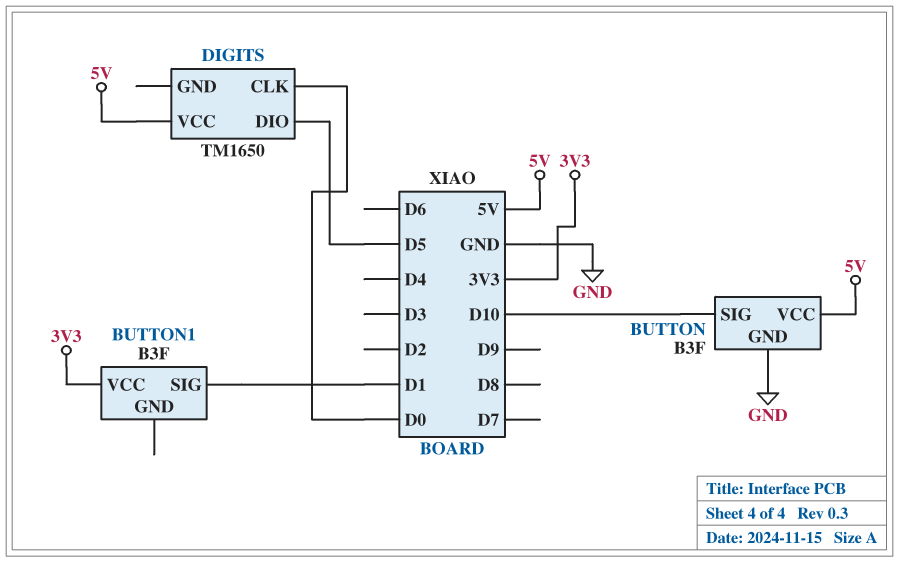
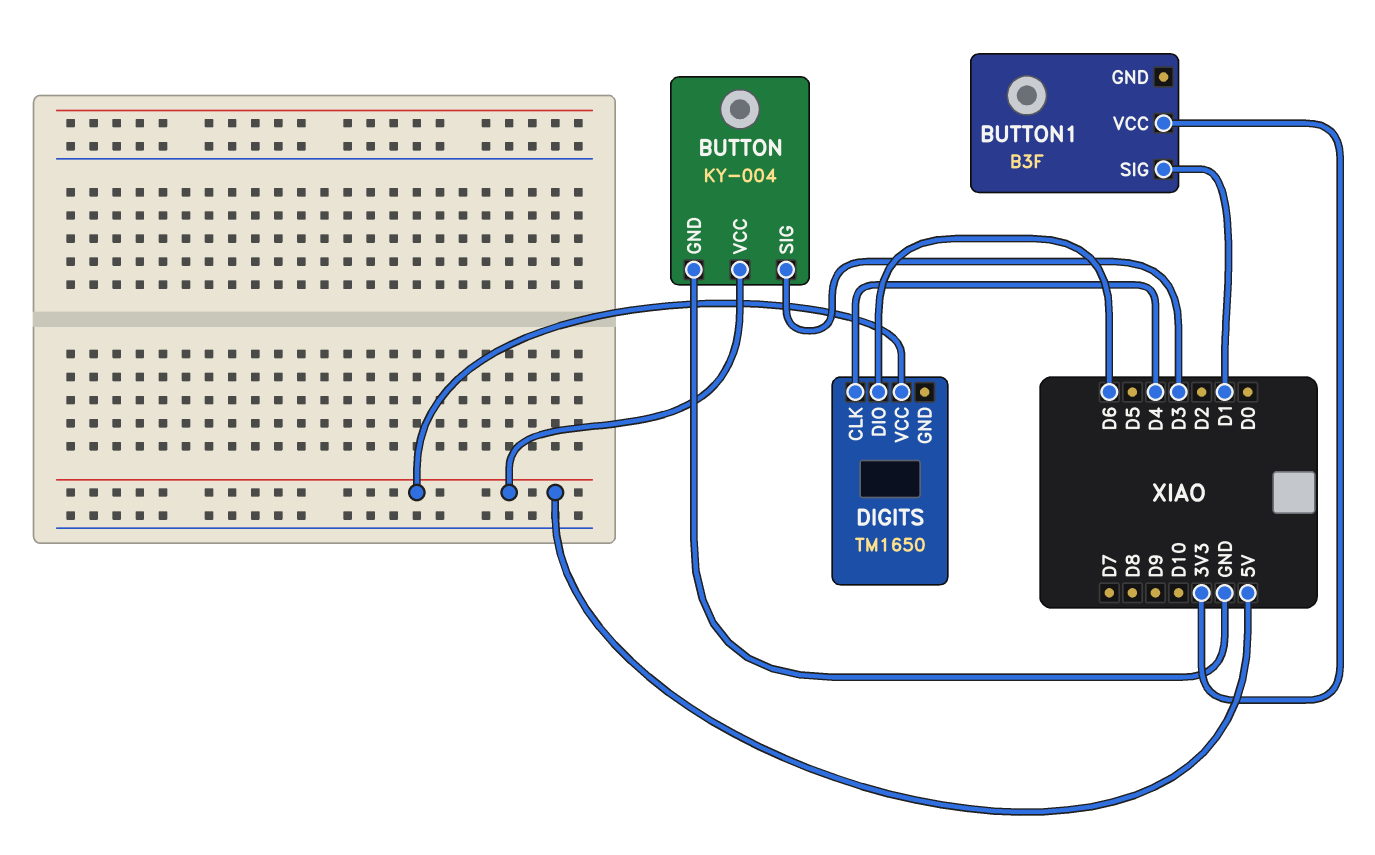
BUTTON: B3F -> KY-004
BUTTON pin SIG: D10 -> D3
DIGITS pin CLK: D0 -> D4
DIGITS pin DIO: D5 -> D6

